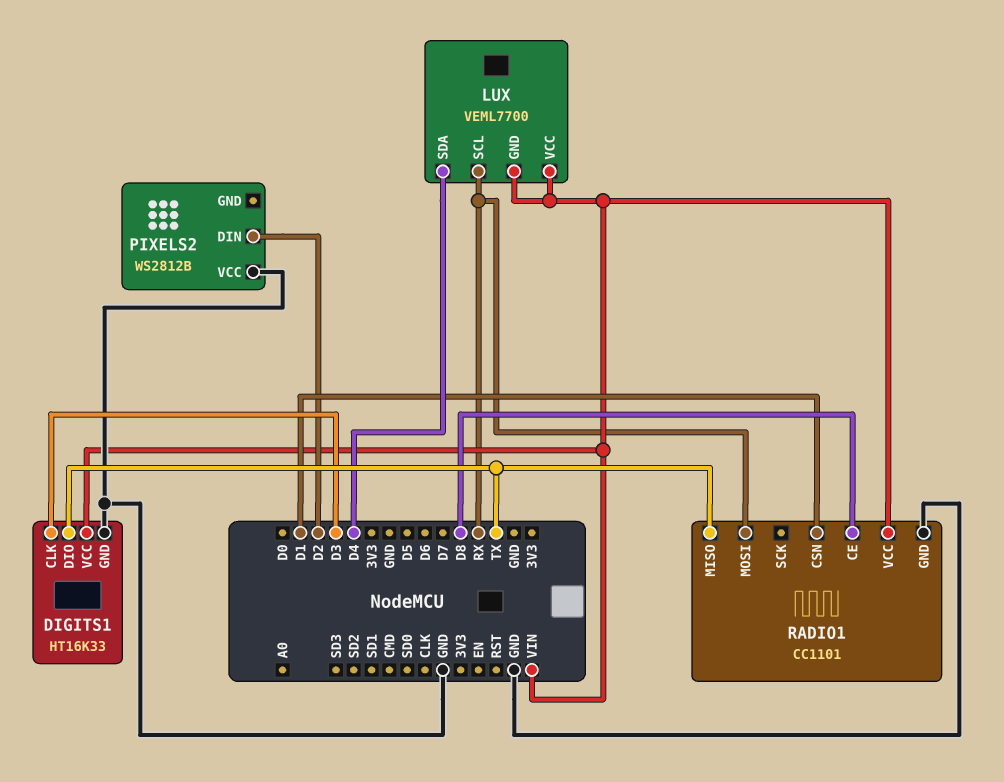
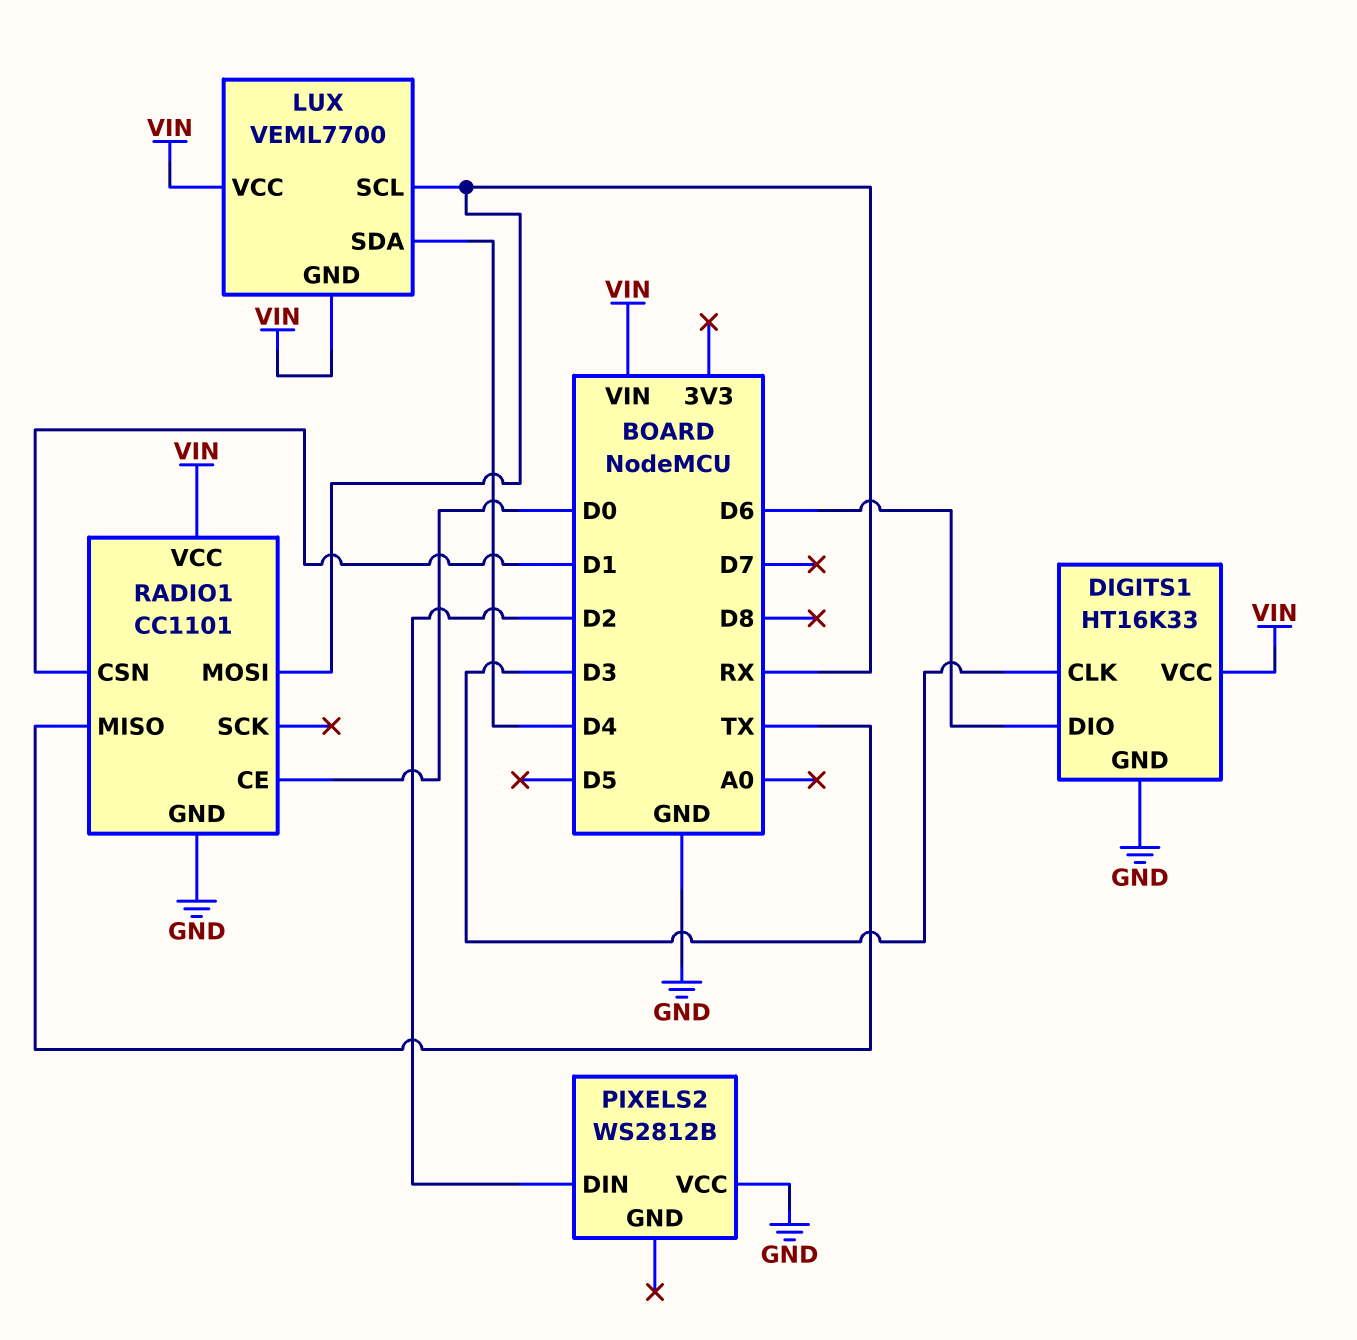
DIGITS1 pin DIO: TX -> D6
RADIO1 pin CE: D8 -> D0

